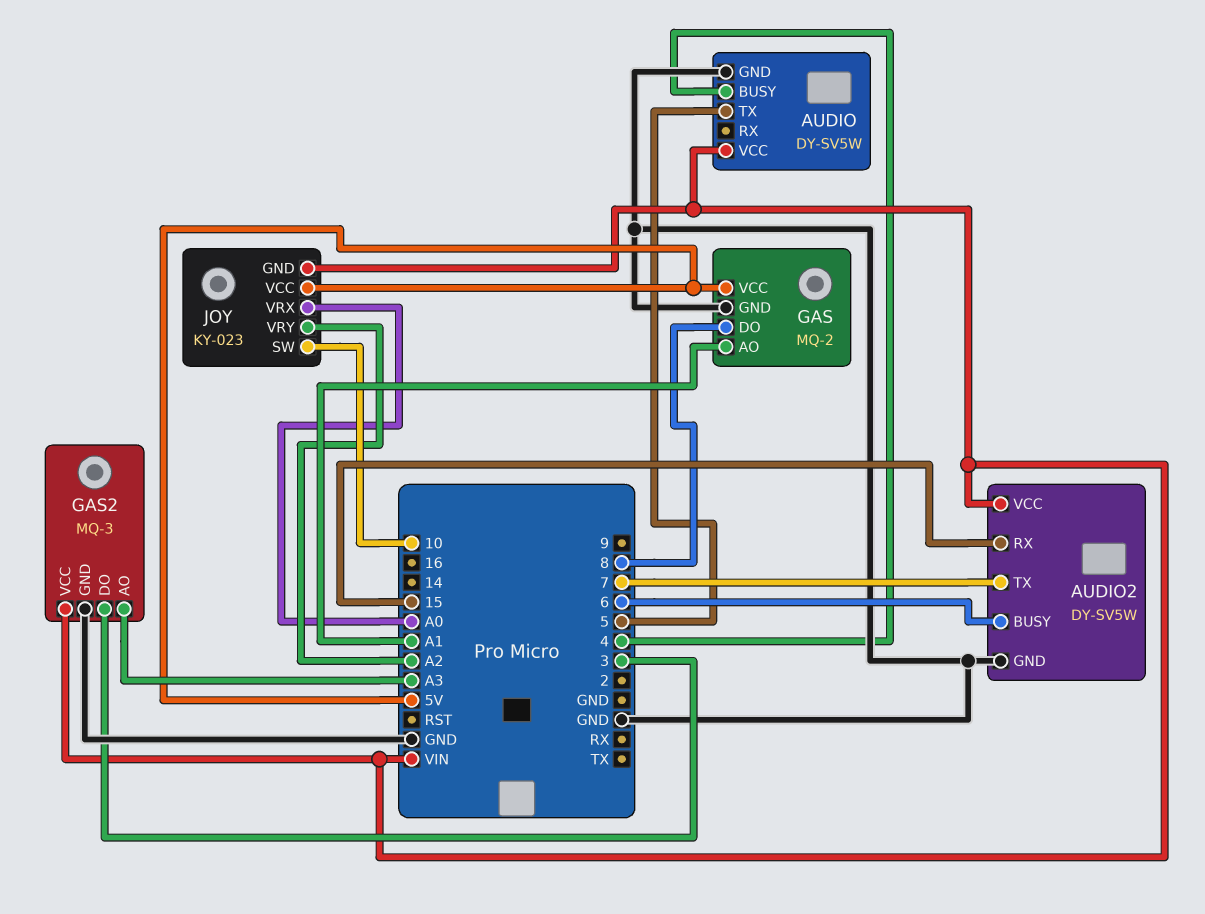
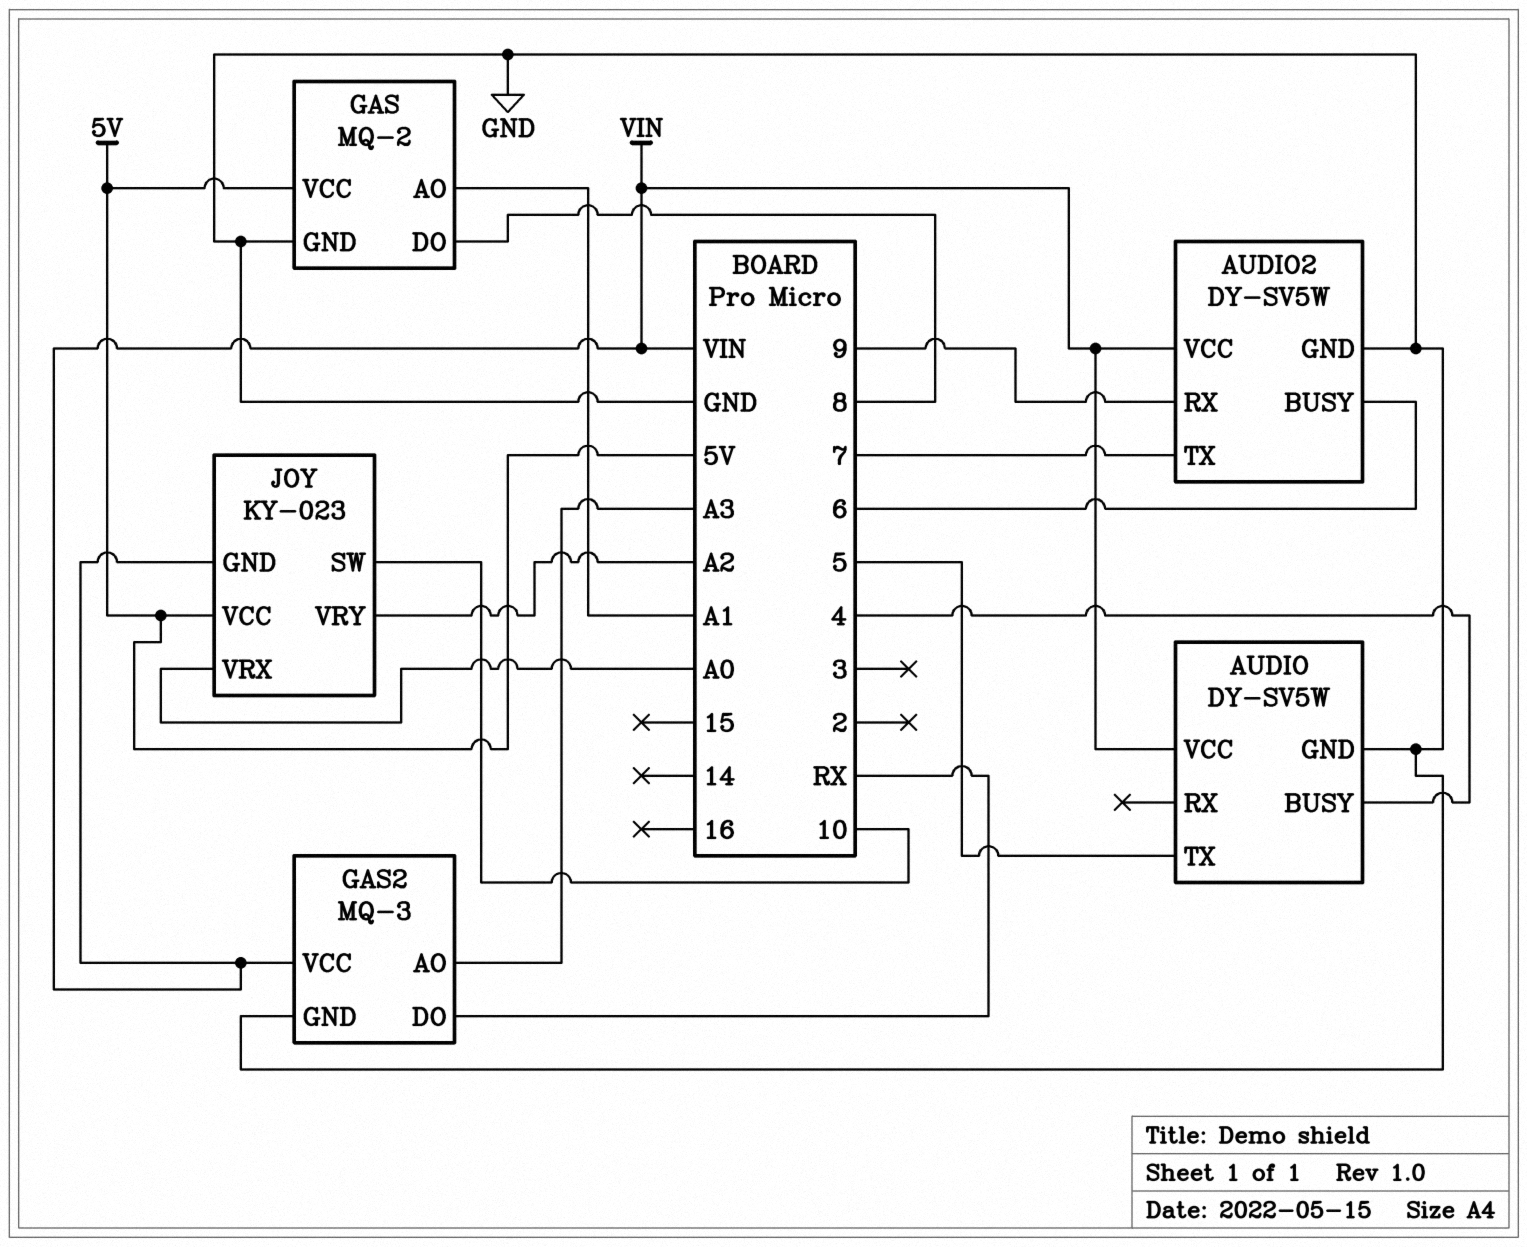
AUDIO2 pin RX: 15 -> 9
GAS2 pin DO: 3 -> RX

